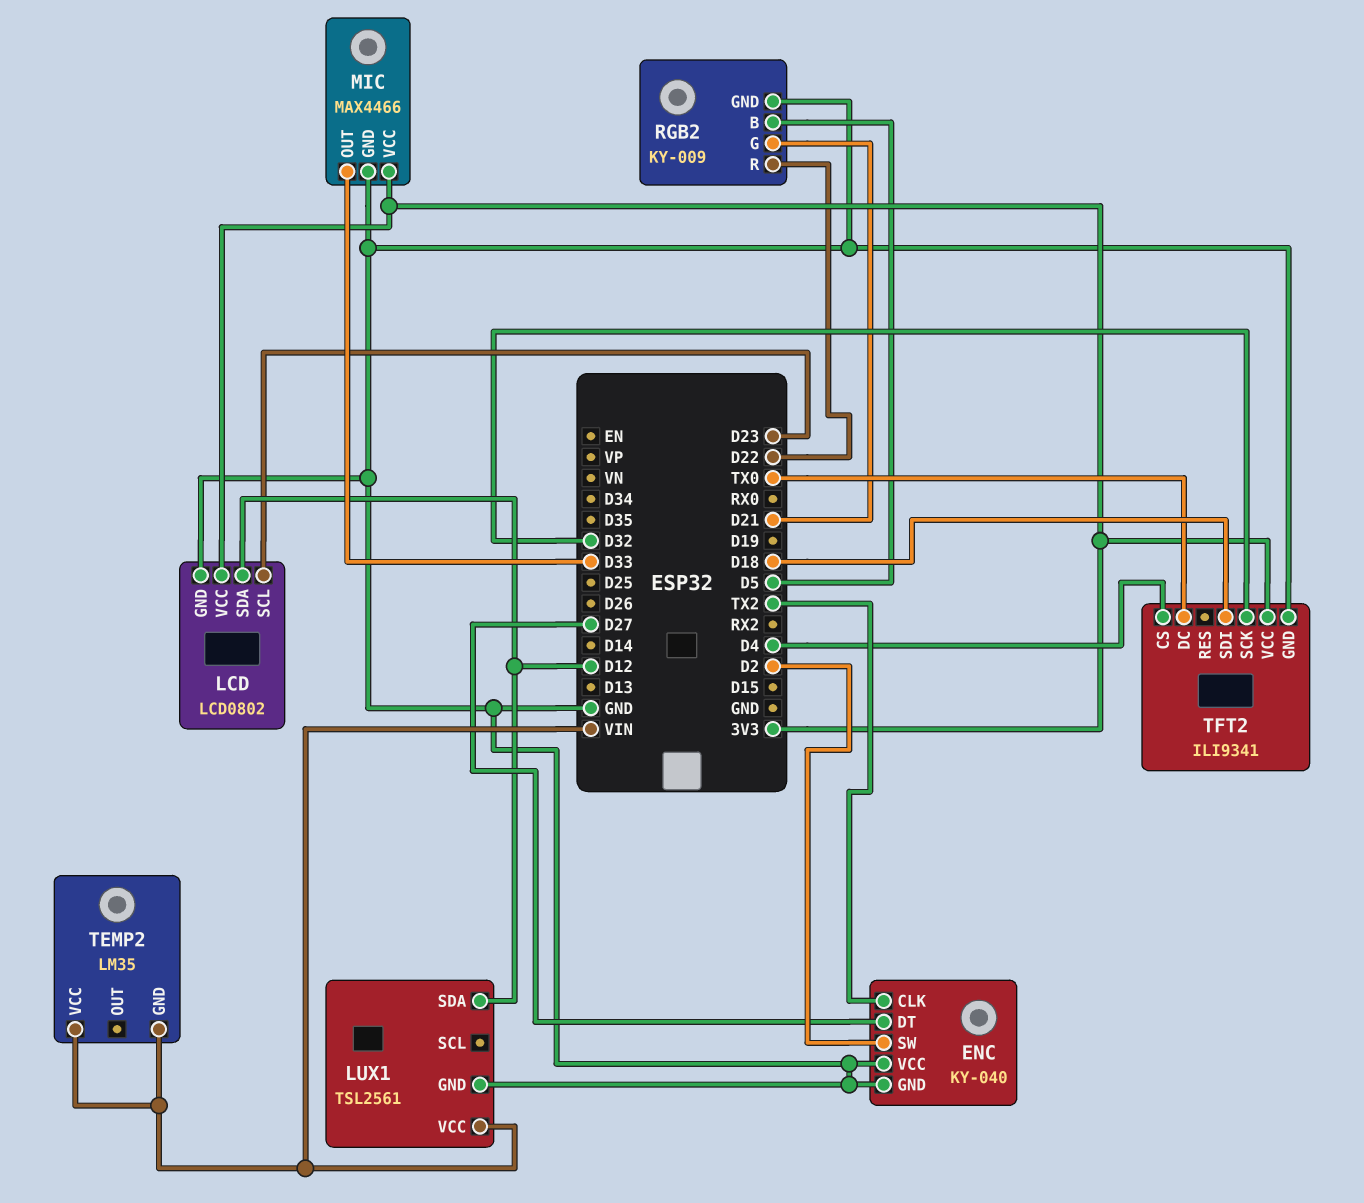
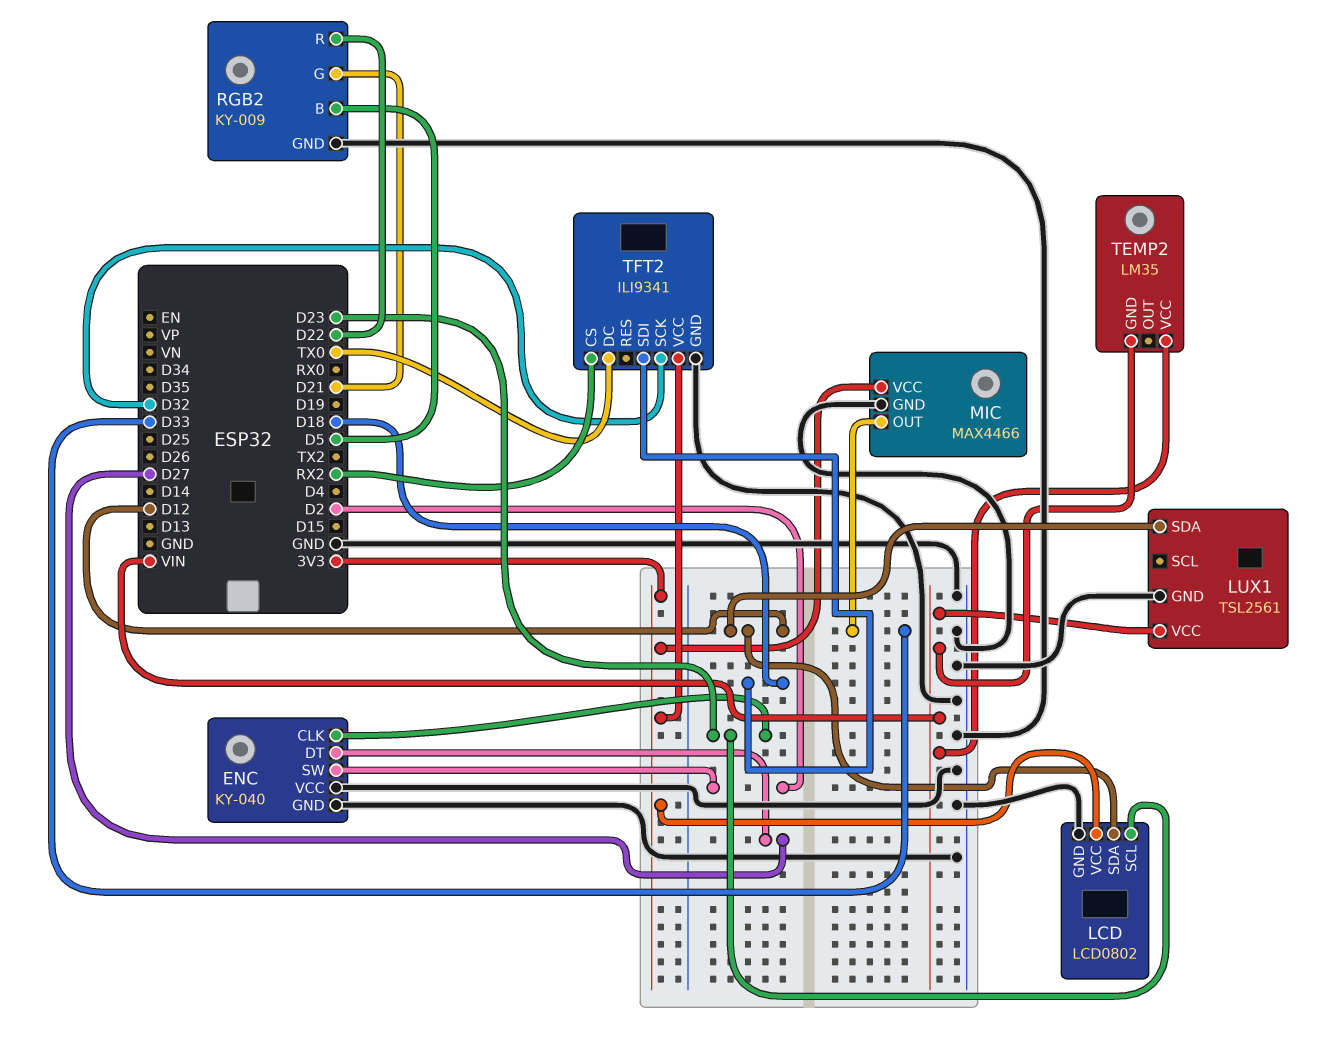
ENC pin CLK: TX2 -> D23
TFT2 pin CS: D4 -> RX2

